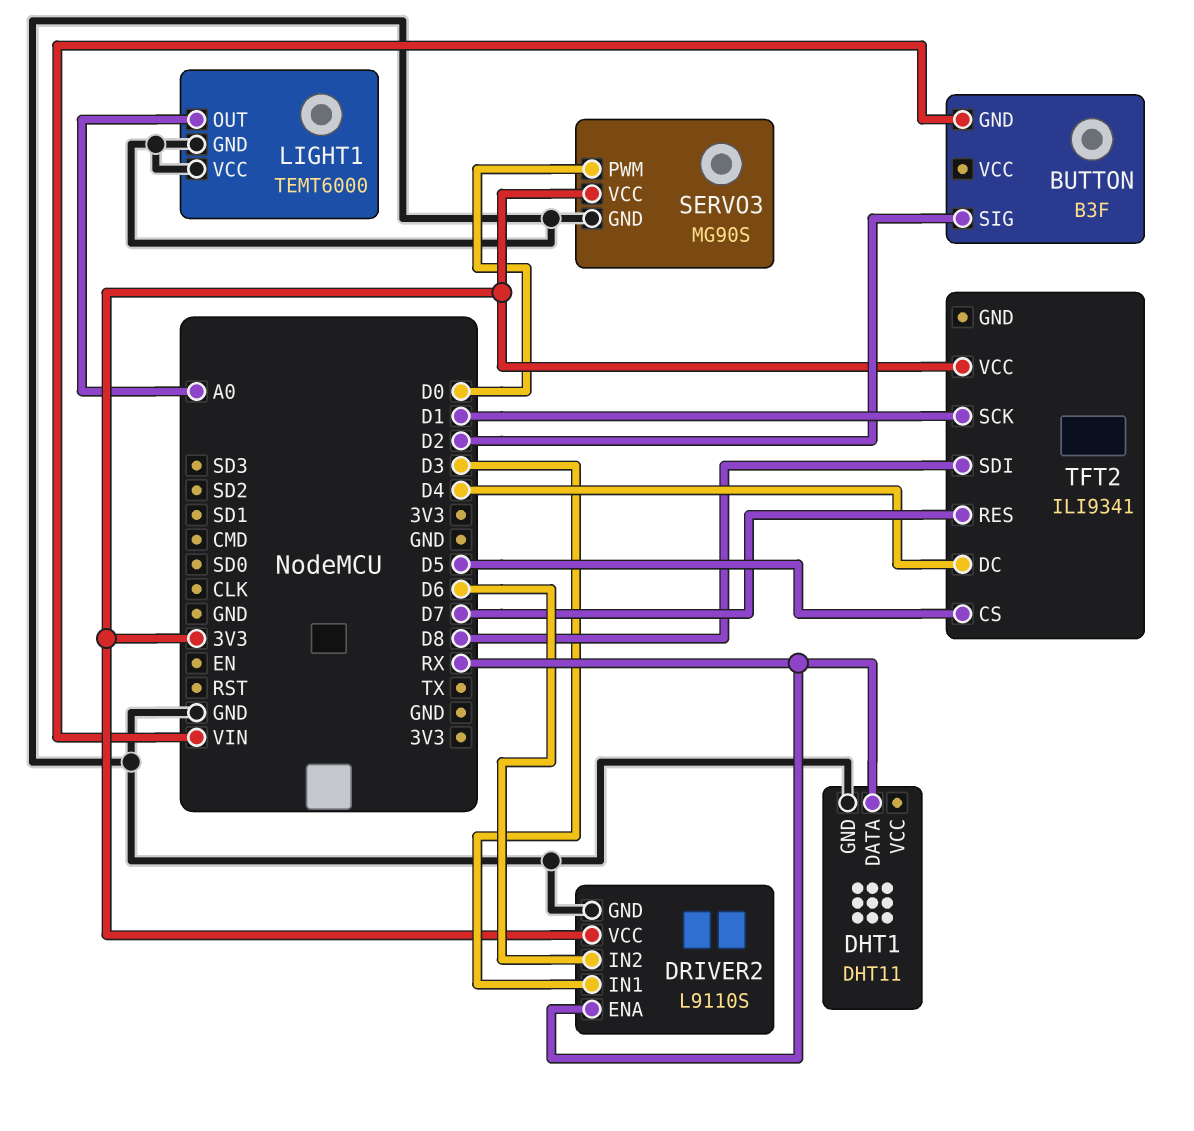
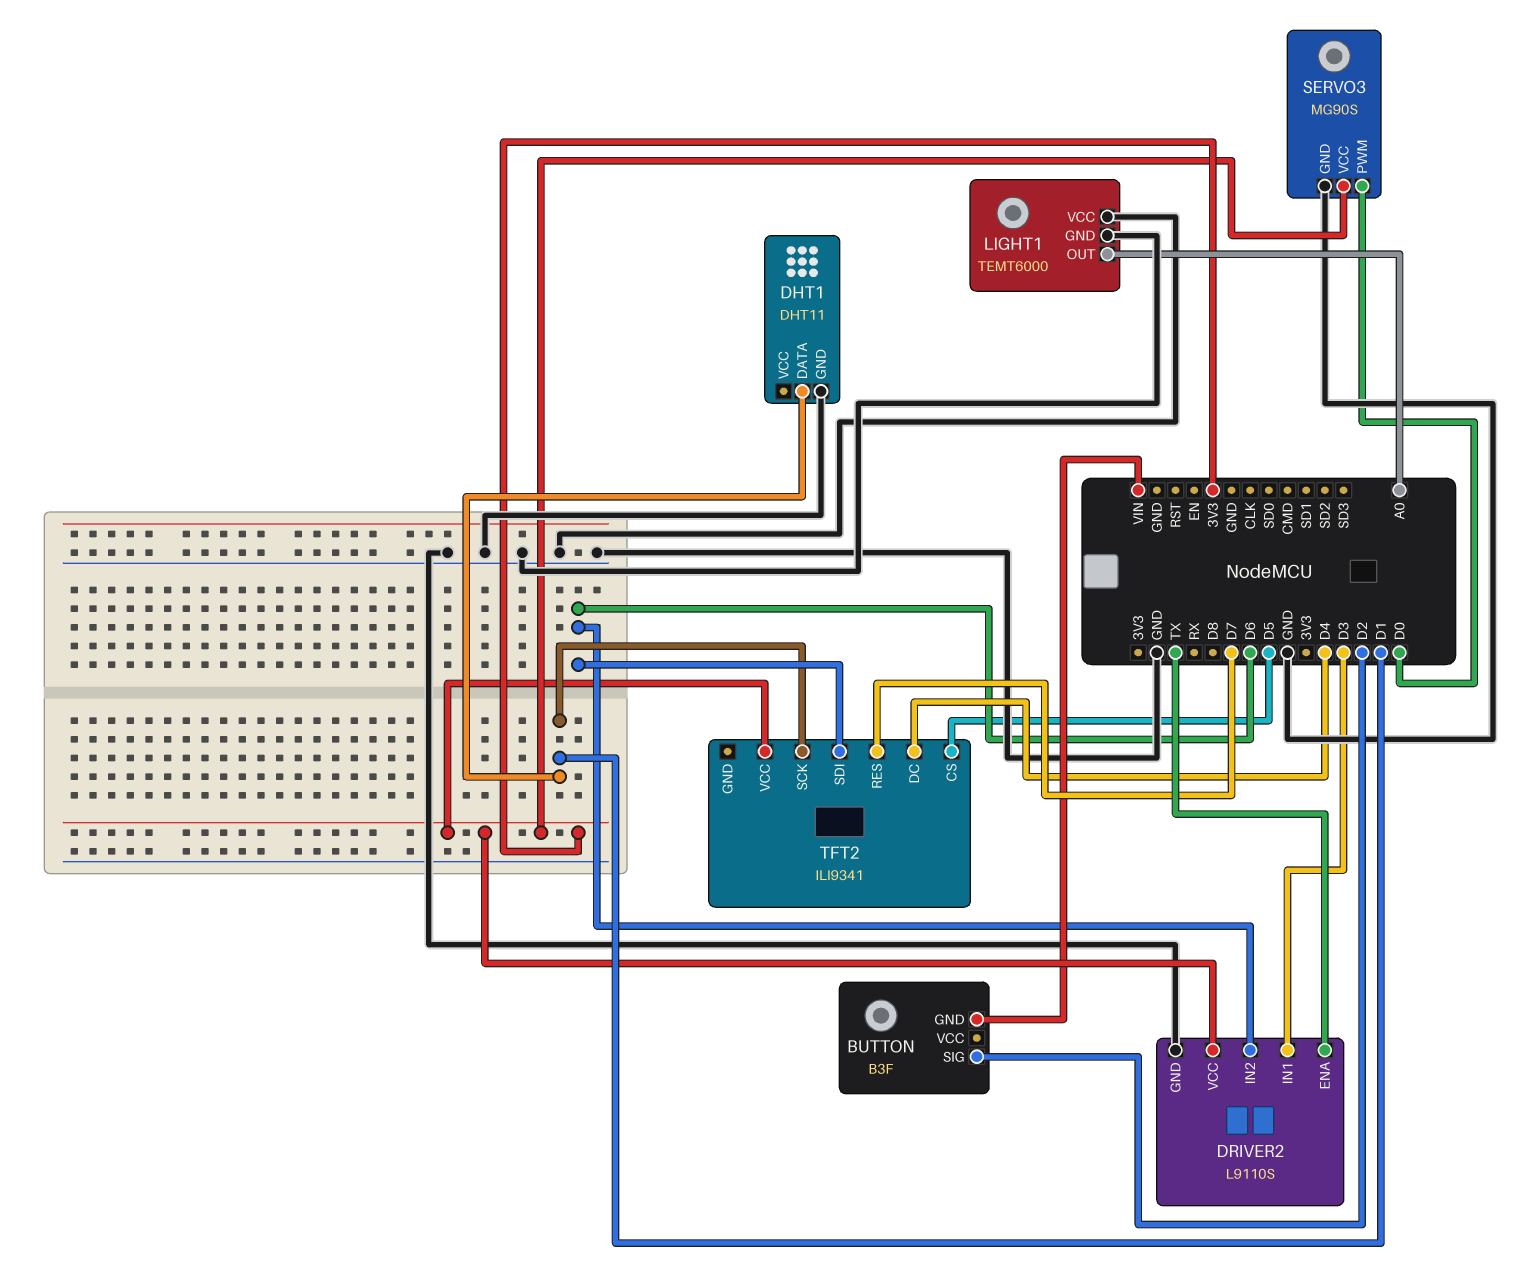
DHT1 pin DATA: RX -> D1
DRIVER2 pin ENA: RX -> TX
TFT2 pin SDI: D8 -> D6

